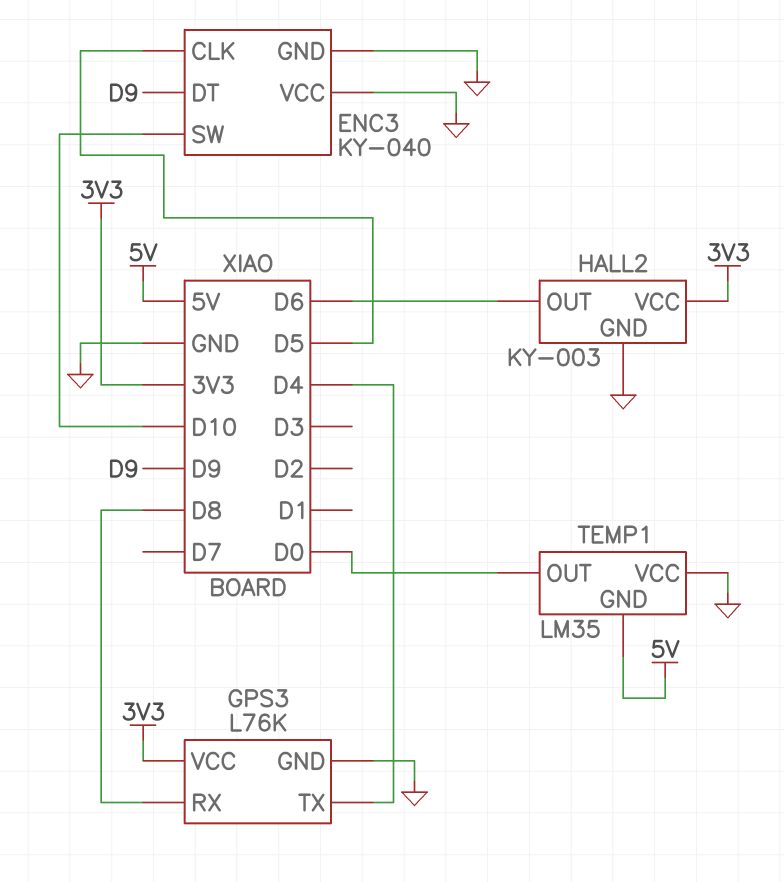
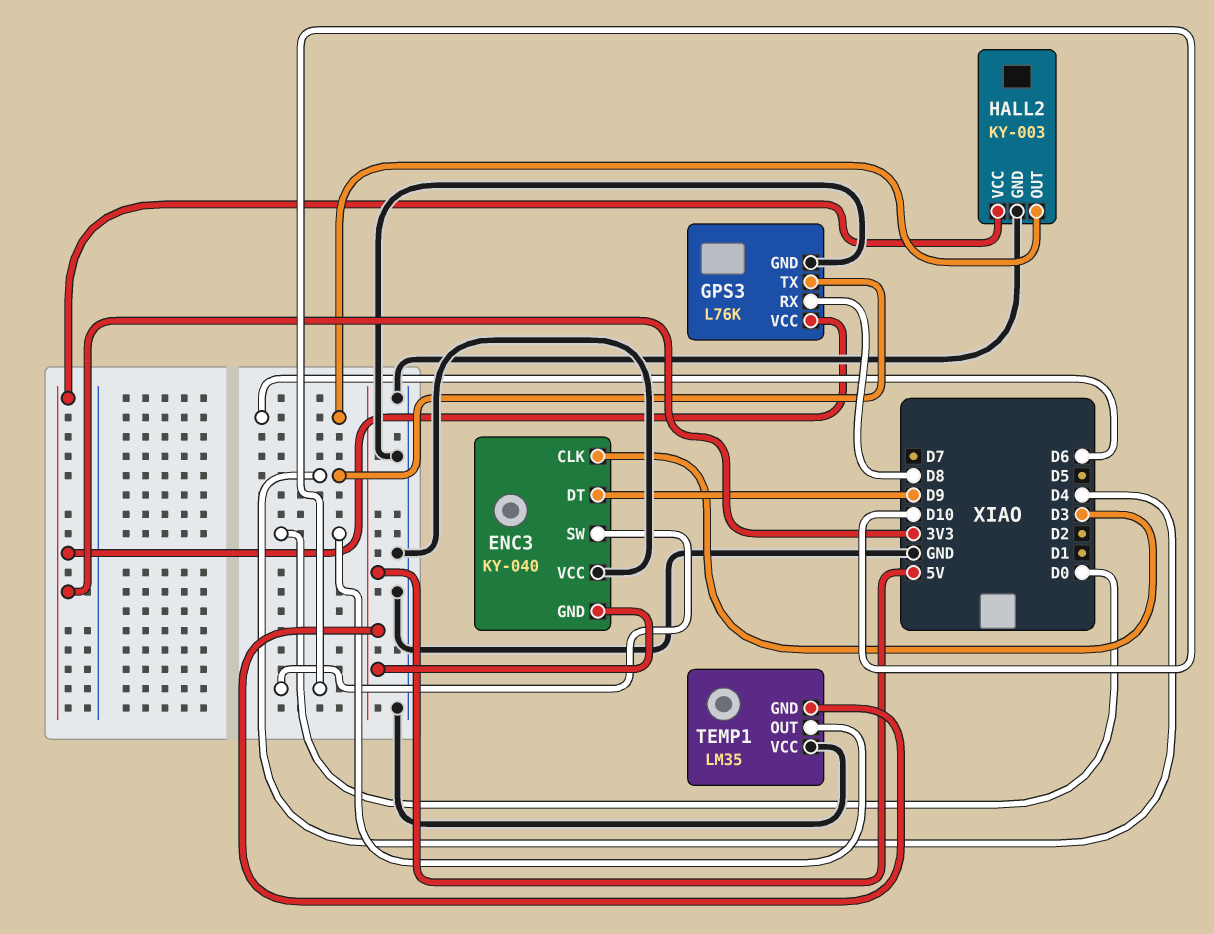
ENC3 pin CLK: D5 -> D3
ENC3 pin GND: GND -> 5V

